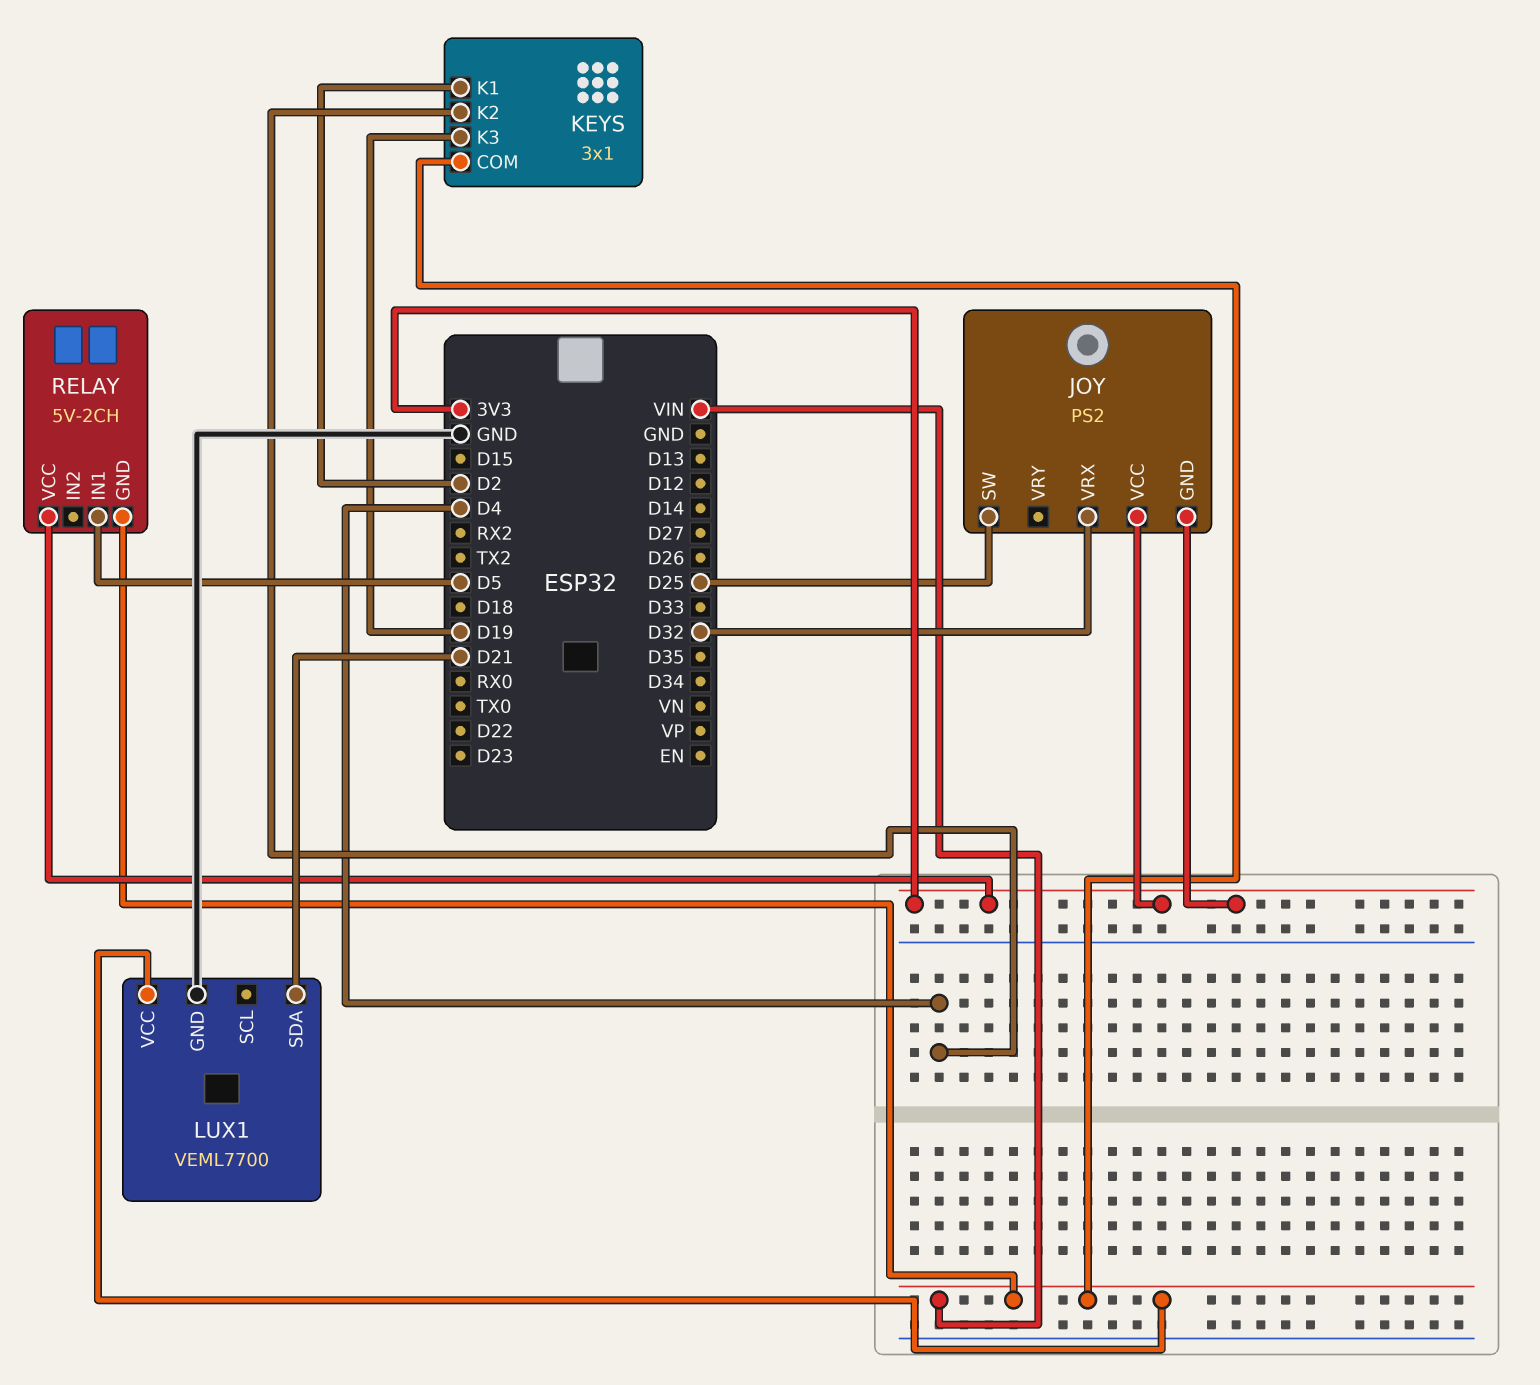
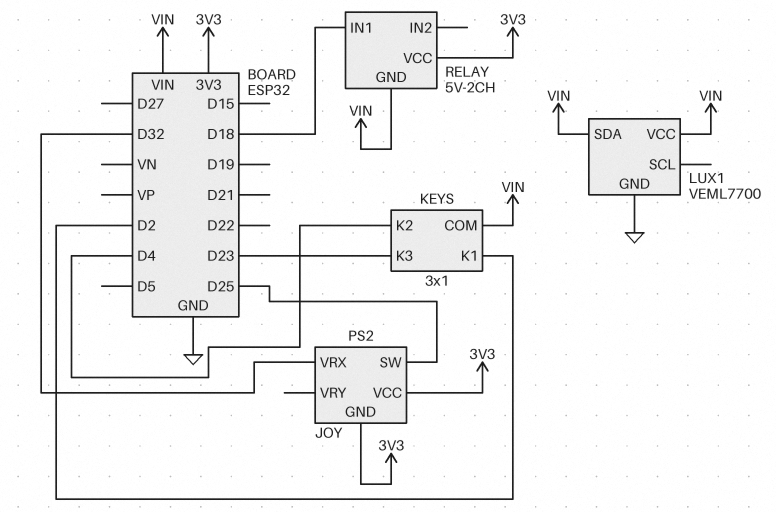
KEYS pin K3: D19 -> D23
LUX1 pin SDA: D21 -> VIN
RELAY pin IN1: D5 -> D18

